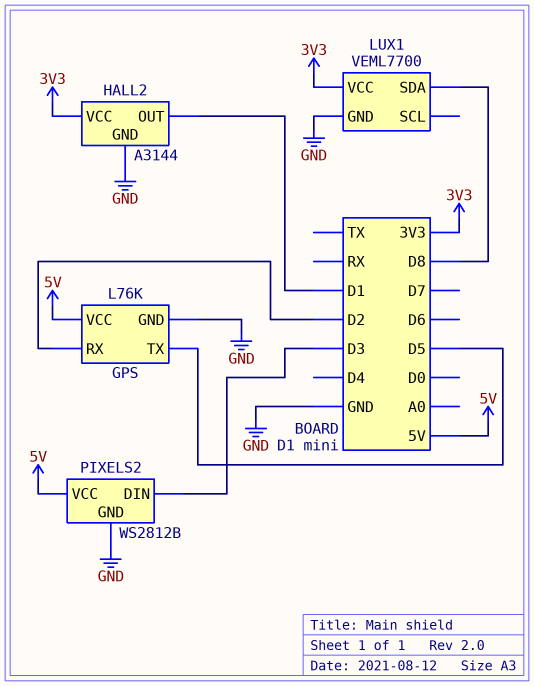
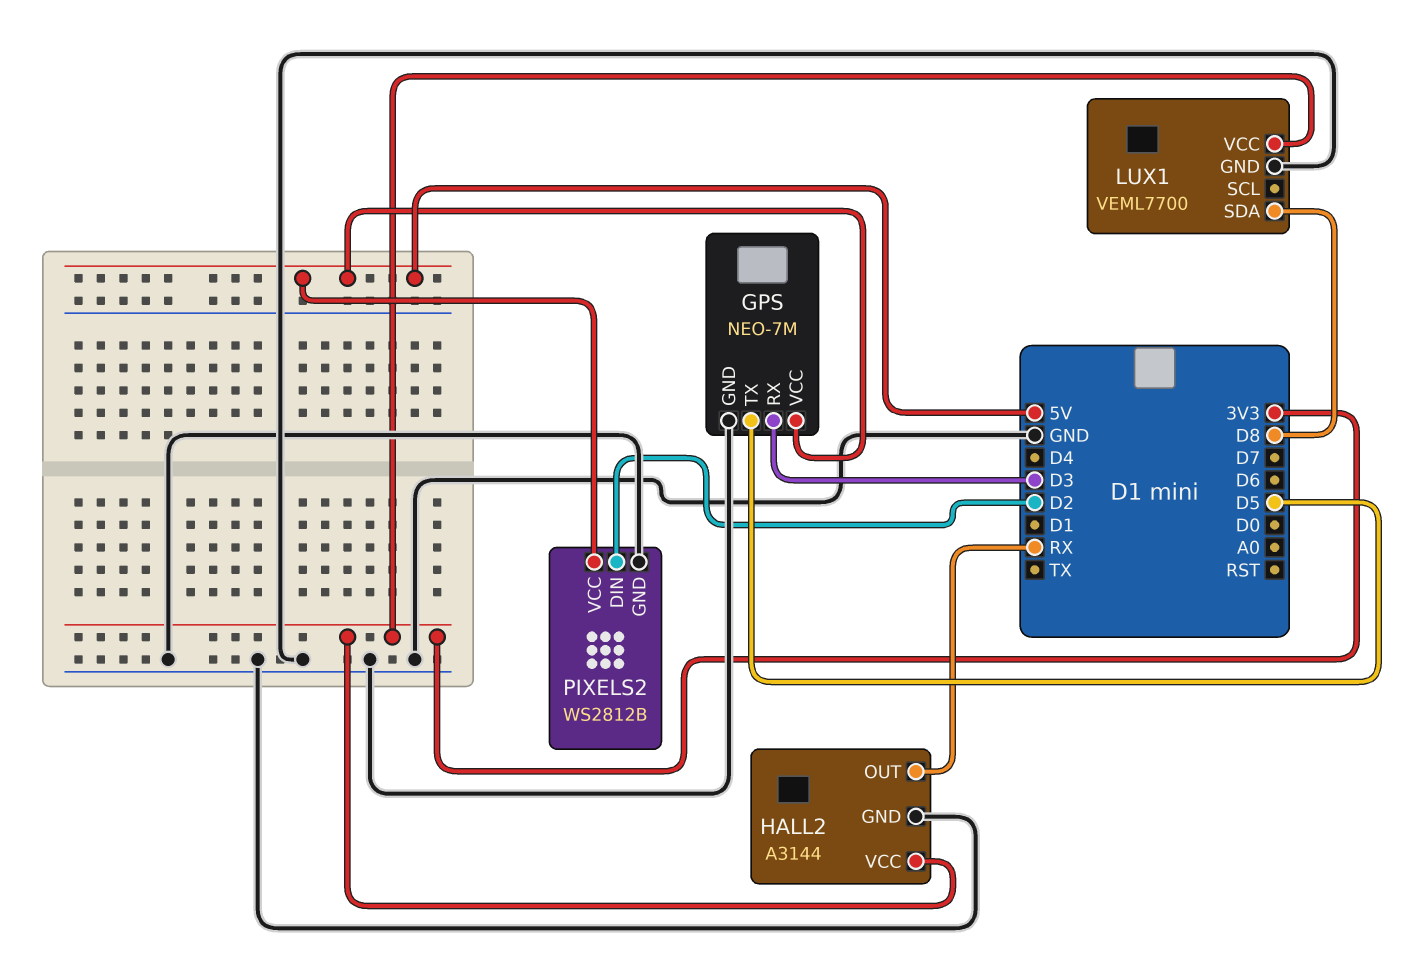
GPS: L76K -> NEO-7M
GPS pin RX: D2 -> D3
HALL2 pin OUT: D1 -> RX
PIXELS2 pin DIN: D3 -> D2

